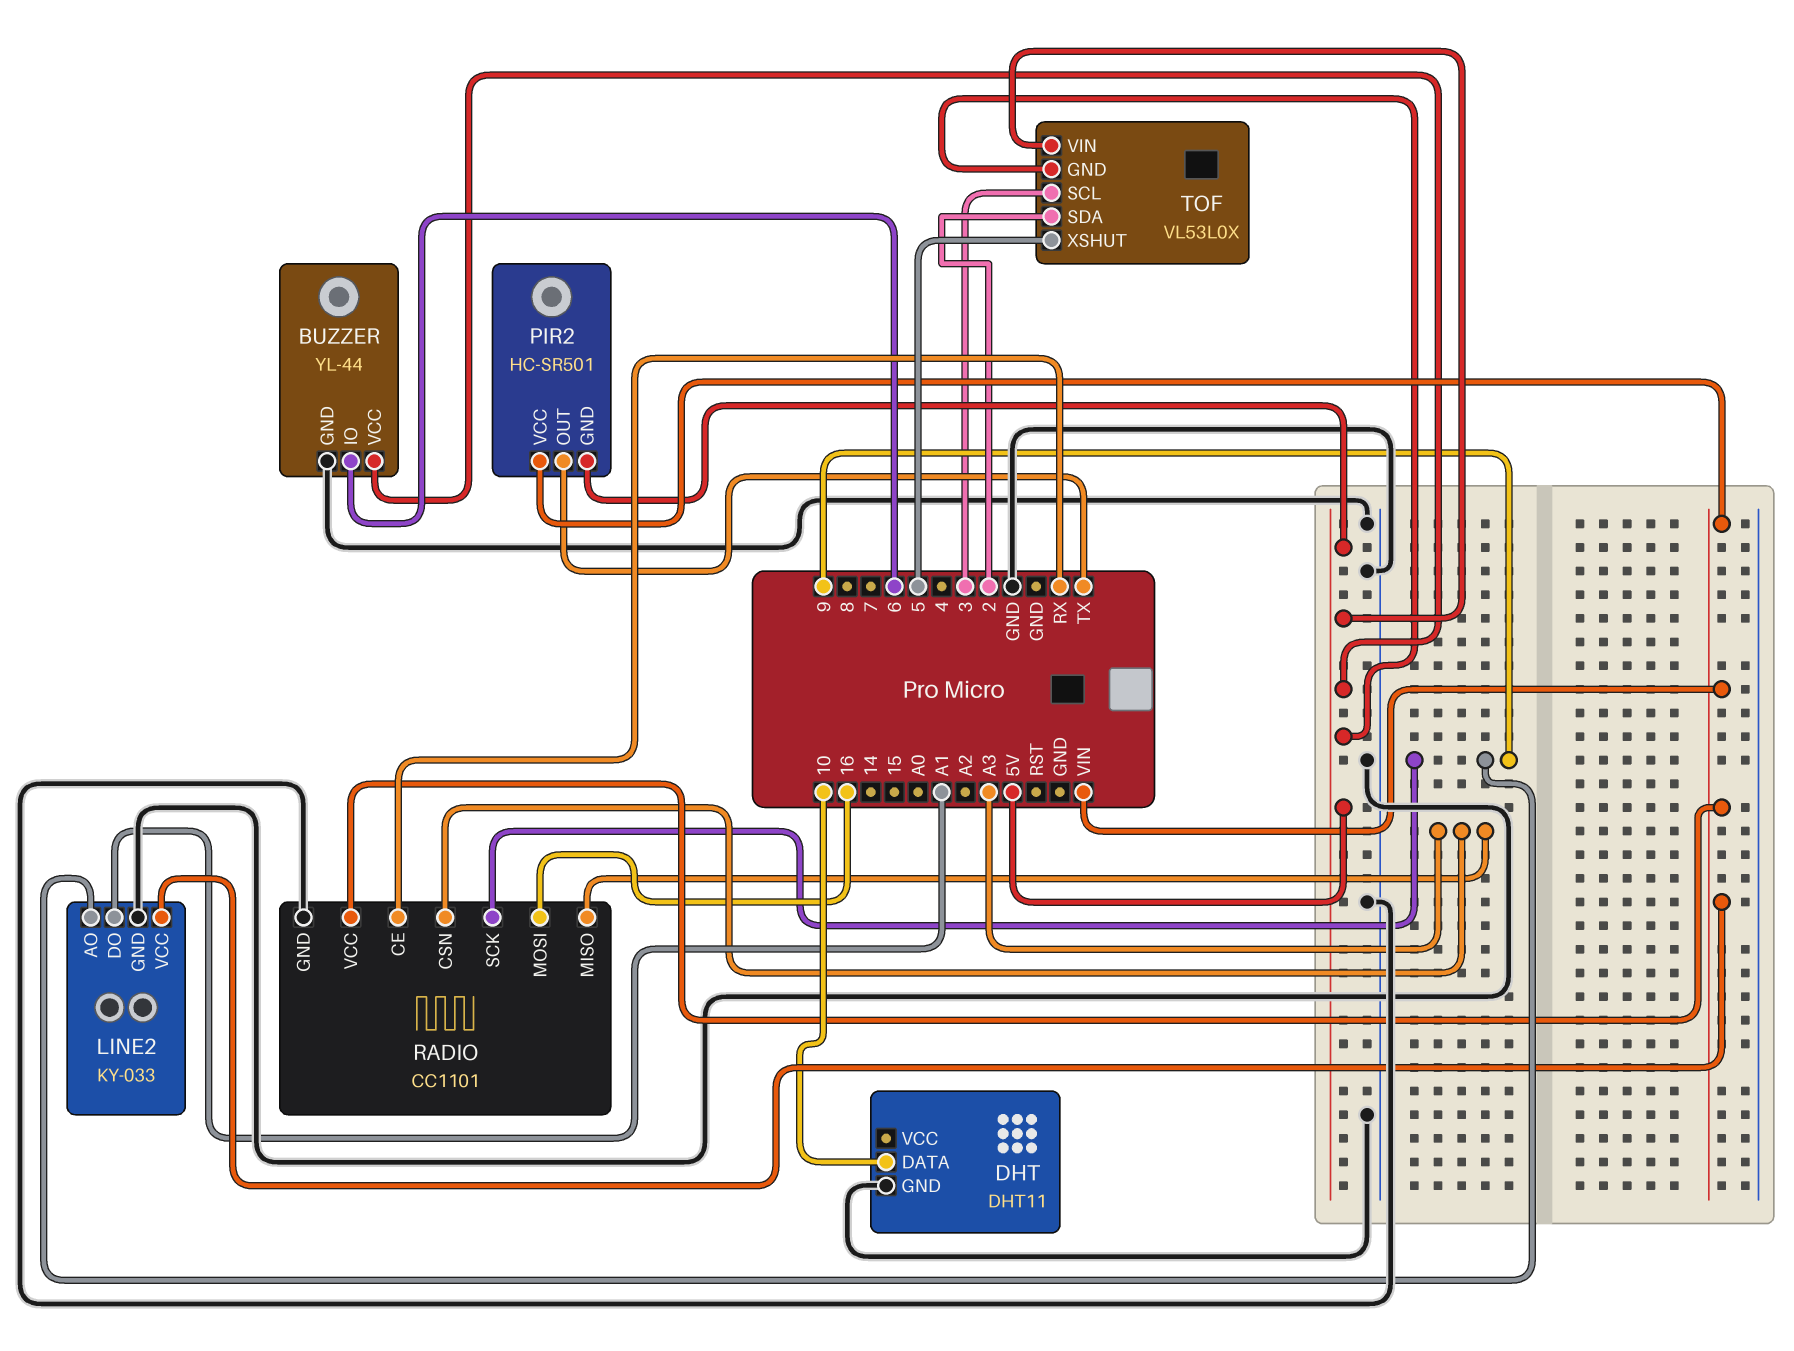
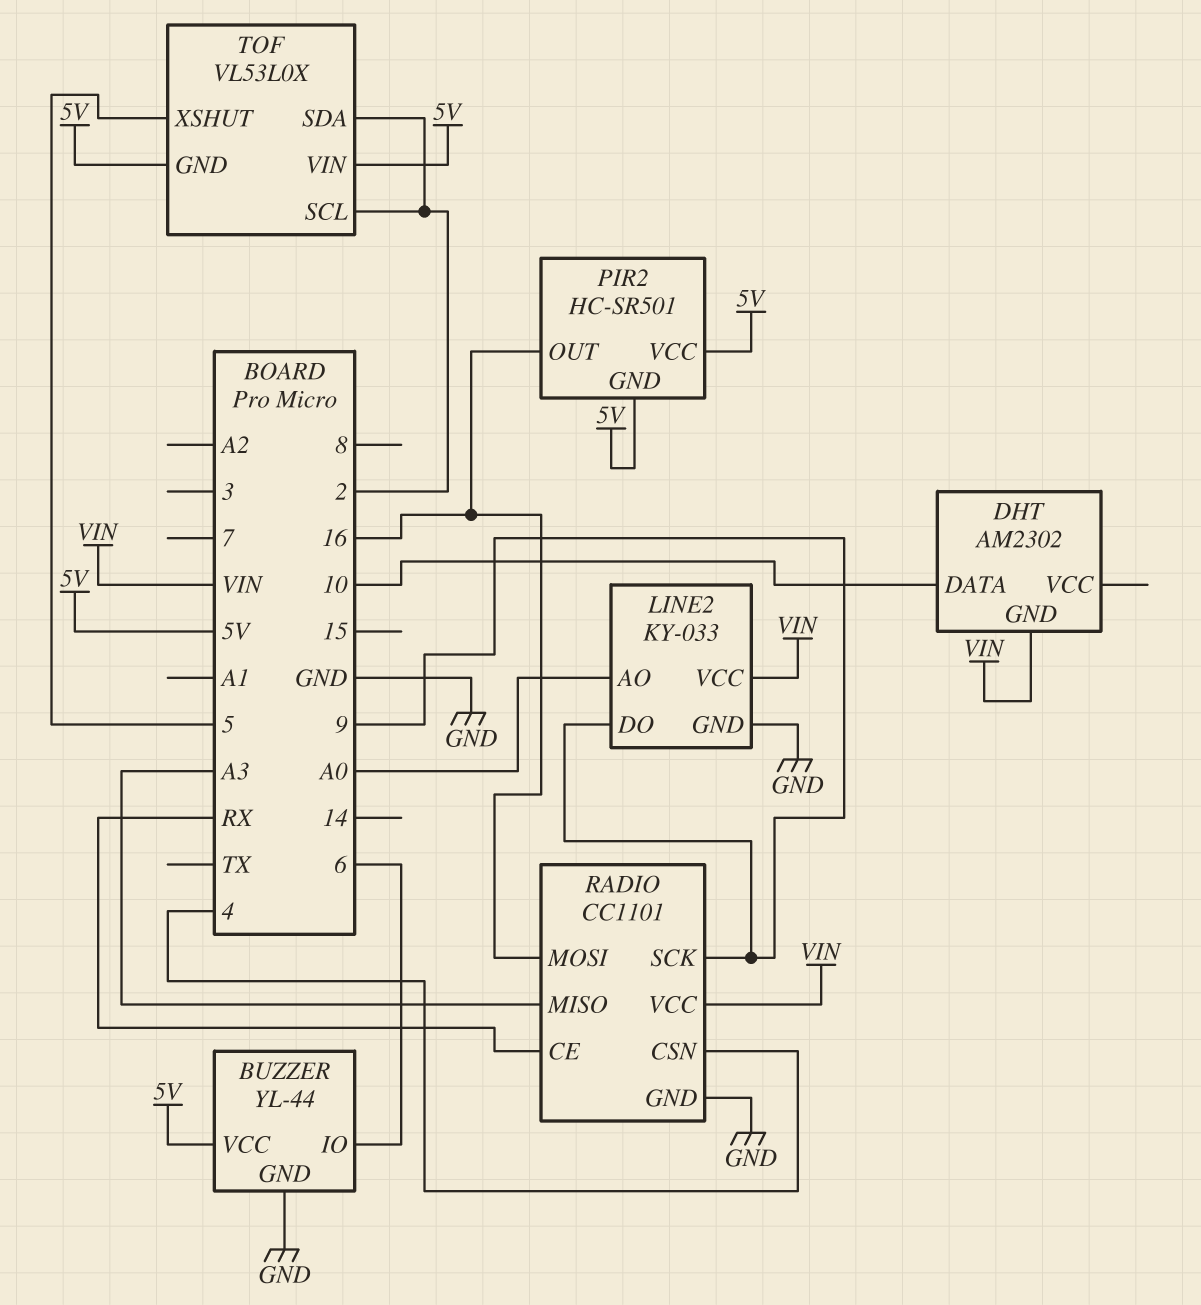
DHT: DHT11 -> AM2302
DHT pin GND: GND -> VIN
LINE2 pin AO: 9 -> A0
LINE2 pin DO: A1 -> 9
PIR2 pin OUT: TX -> 16
PIR2 pin VCC: VIN -> 5V
RADIO pin CSN: A3 -> 4
TOF pin SCL: 3 -> 2

